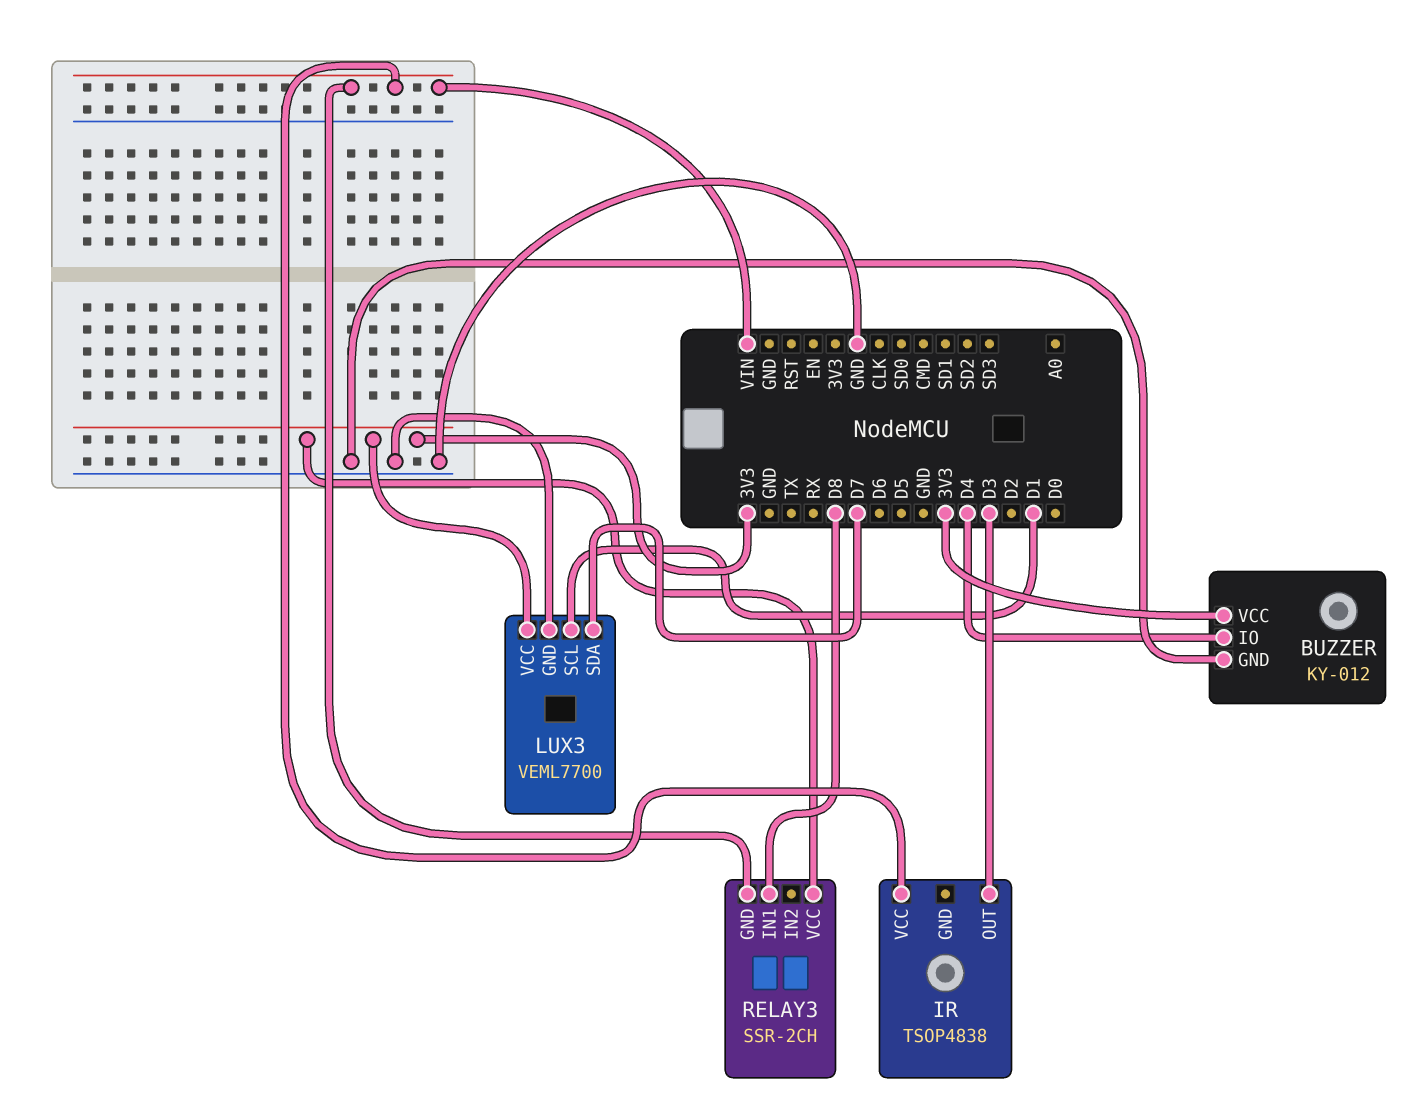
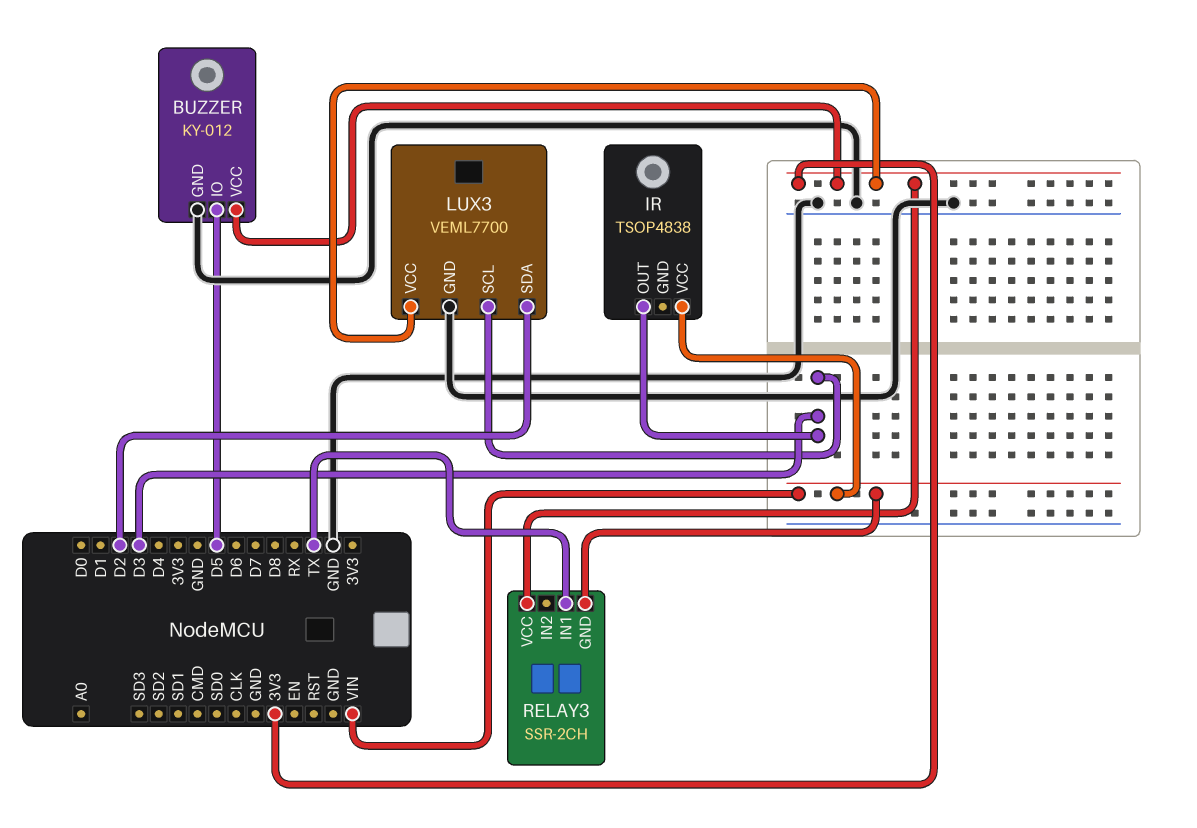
BUZZER pin IO: D4 -> D5
LUX3 pin SCL: D1 -> D3
LUX3 pin SDA: D7 -> D2
RELAY3 pin IN1: D8 -> TX

